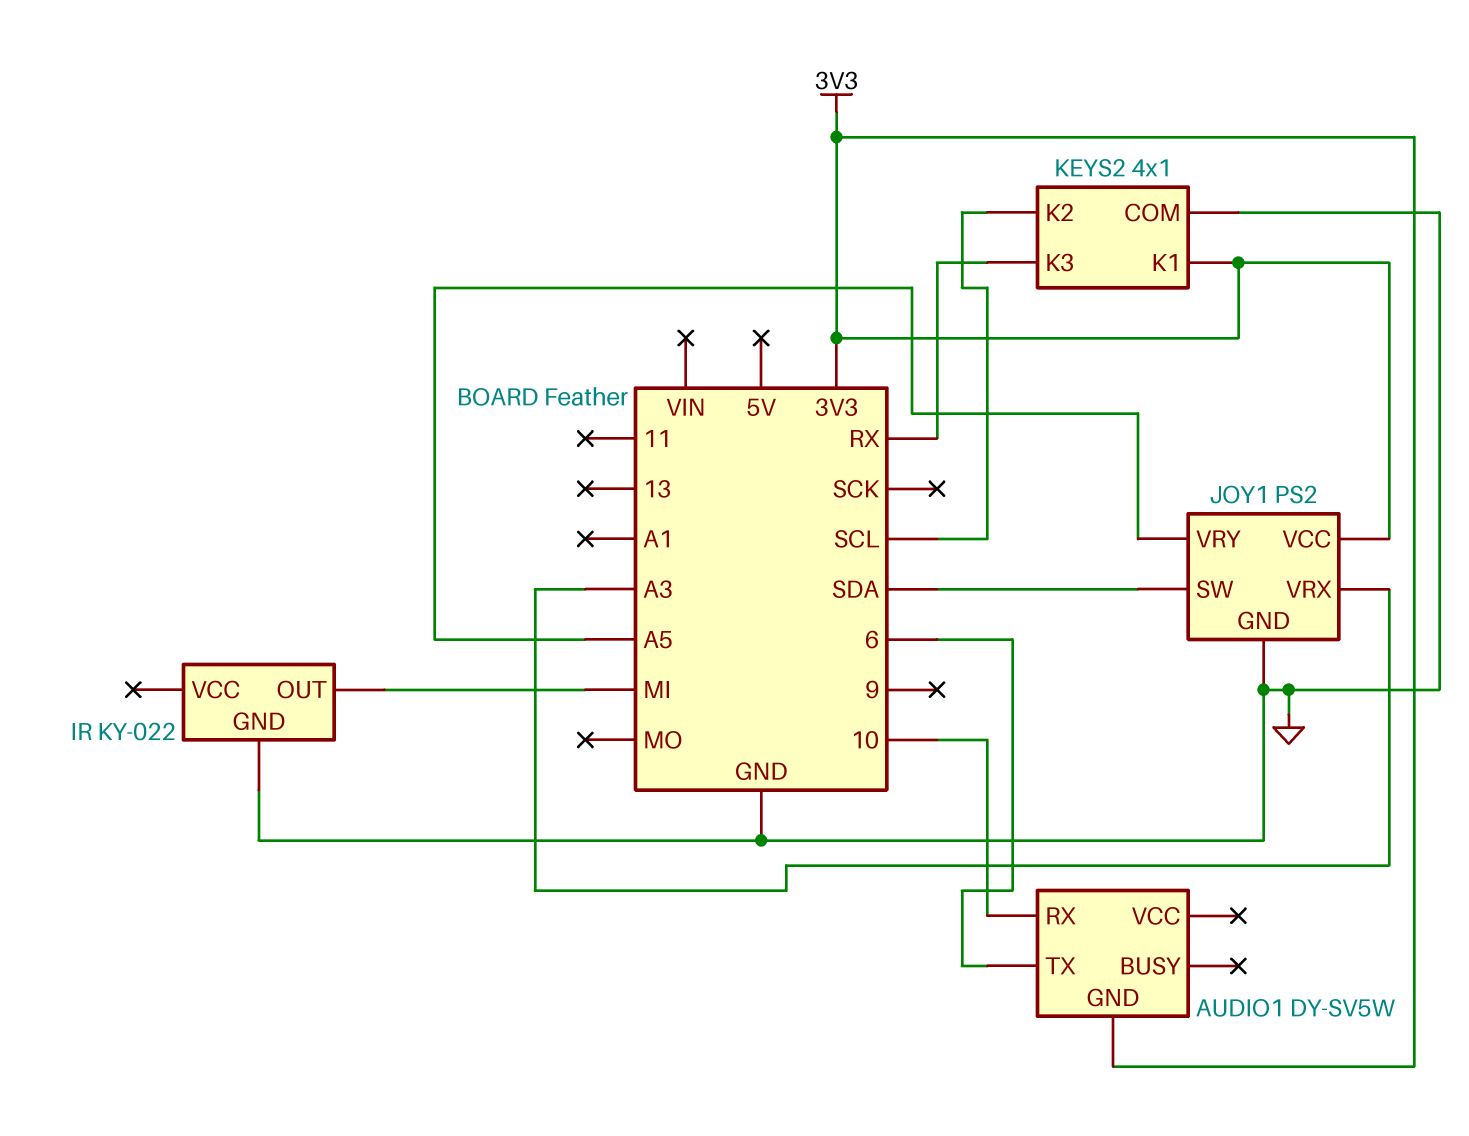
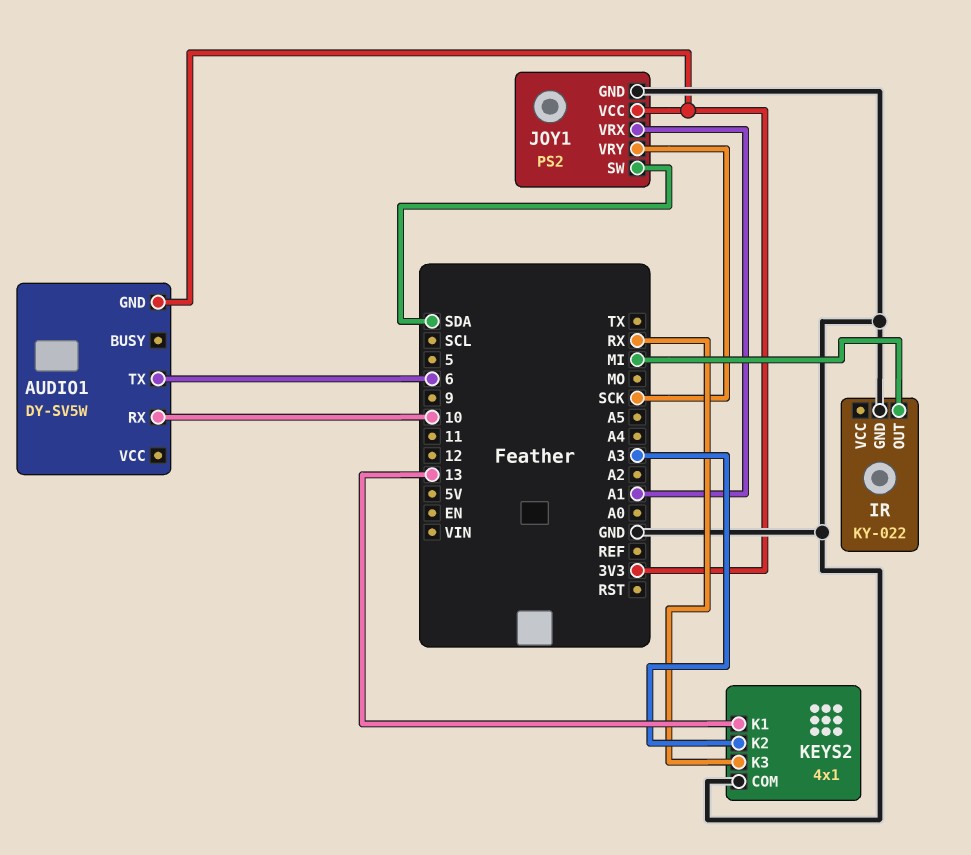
JOY1 pin VRX: A3 -> A1
JOY1 pin VRY: A5 -> SCK
KEYS2 pin K1: 3V3 -> 13
KEYS2 pin K2: SCL -> A3

